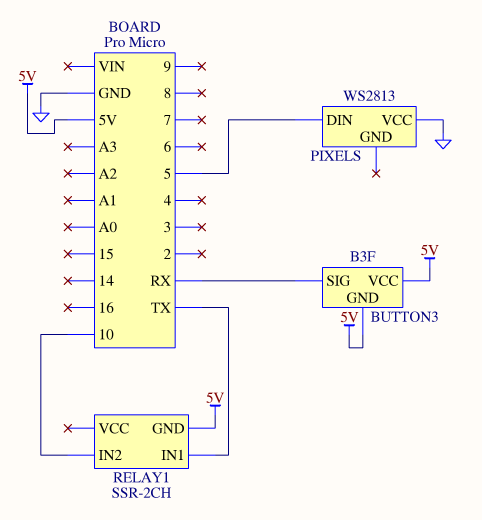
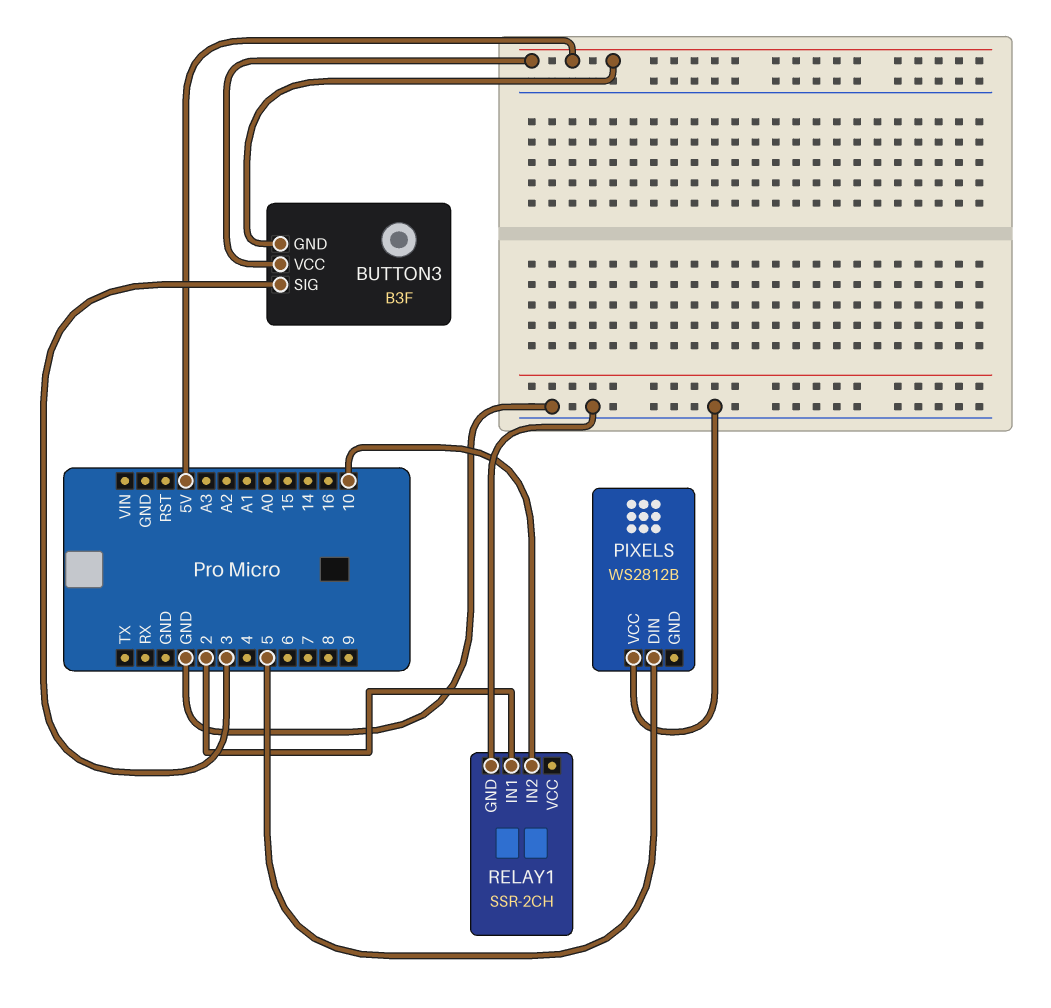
BUTTON3 pin SIG: RX -> 3
PIXELS: WS2813 -> WS2812B
RELAY1 pin GND: 5V -> GND
RELAY1 pin IN1: TX -> 2

